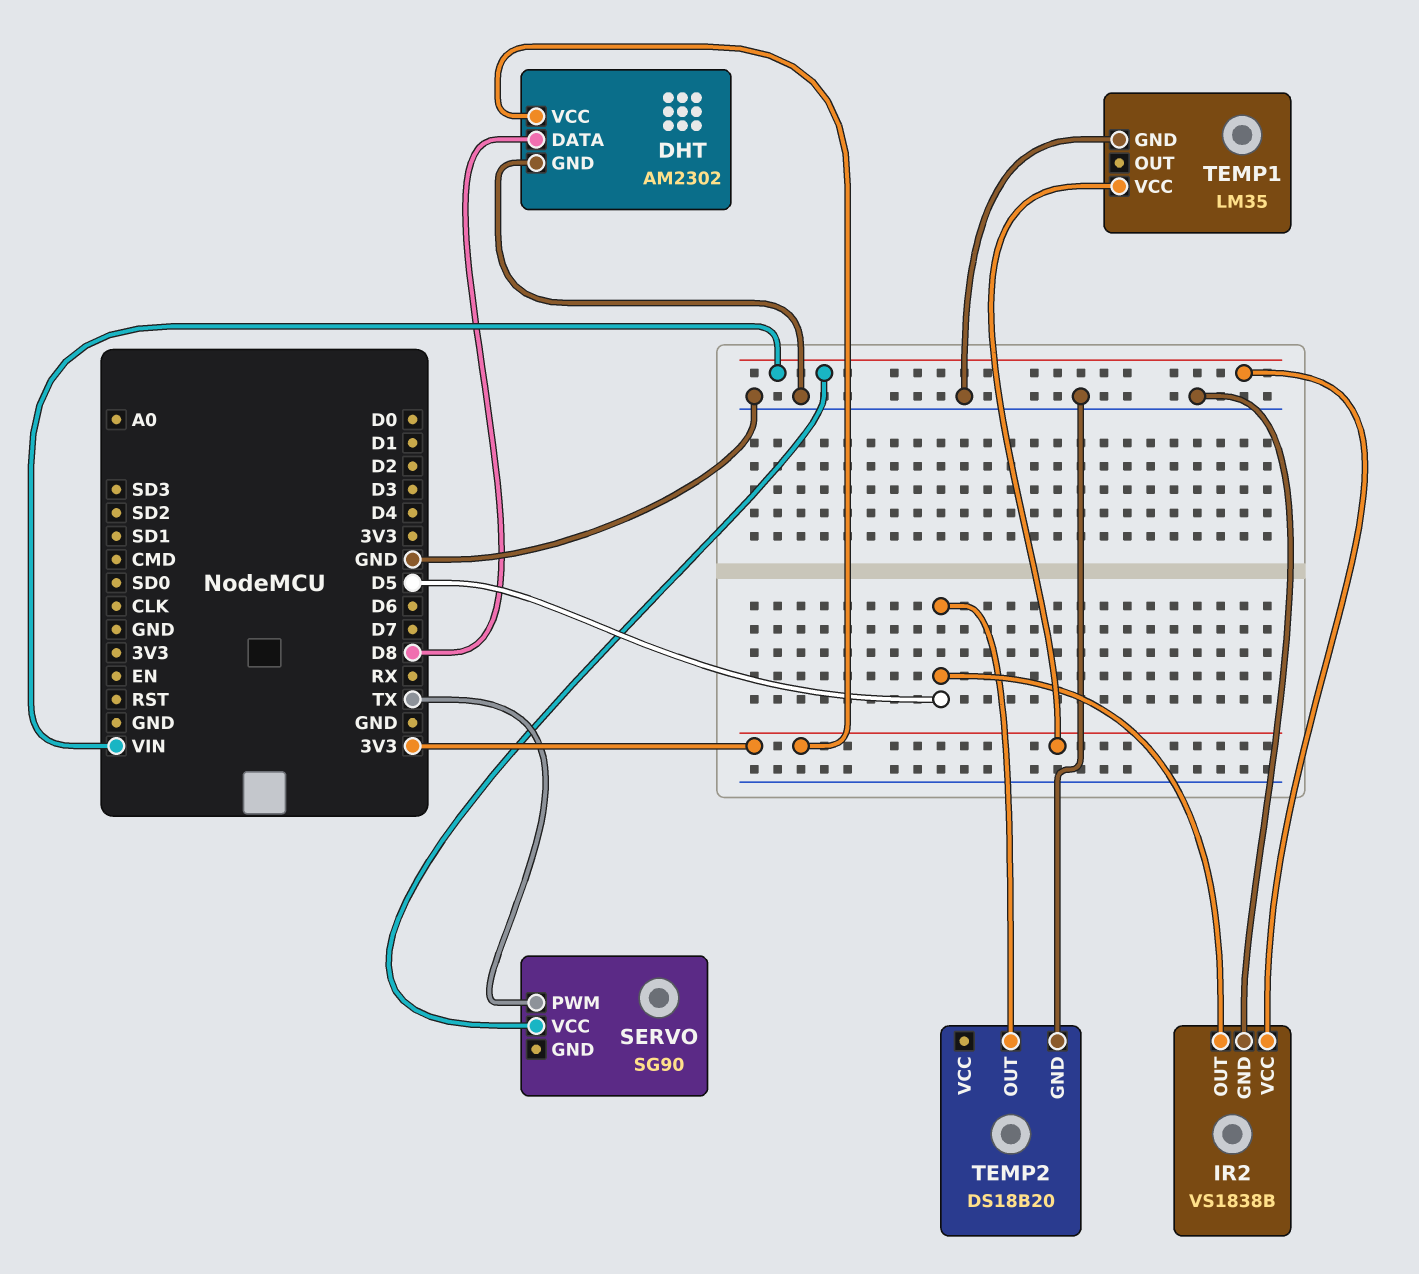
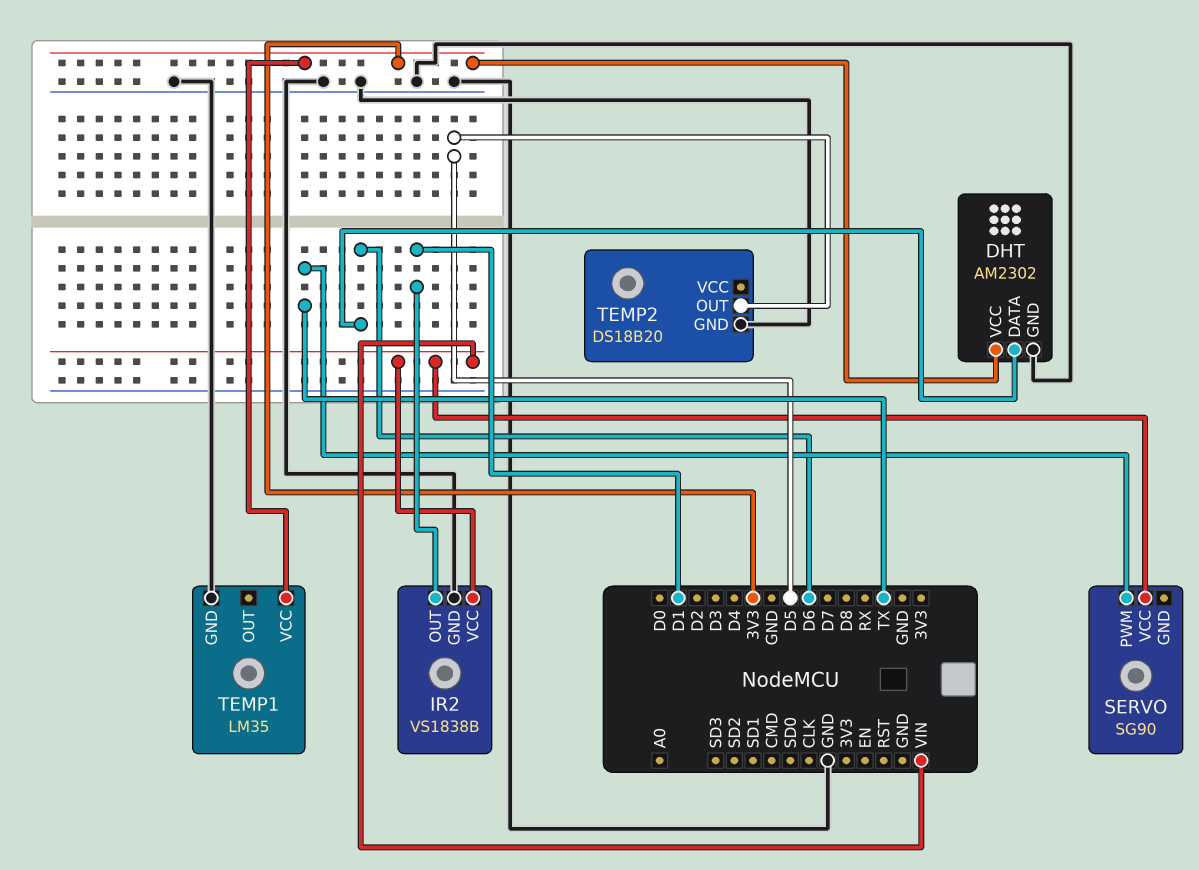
DHT pin DATA: D8 -> D6
IR2 pin OUT: D5 -> D1

